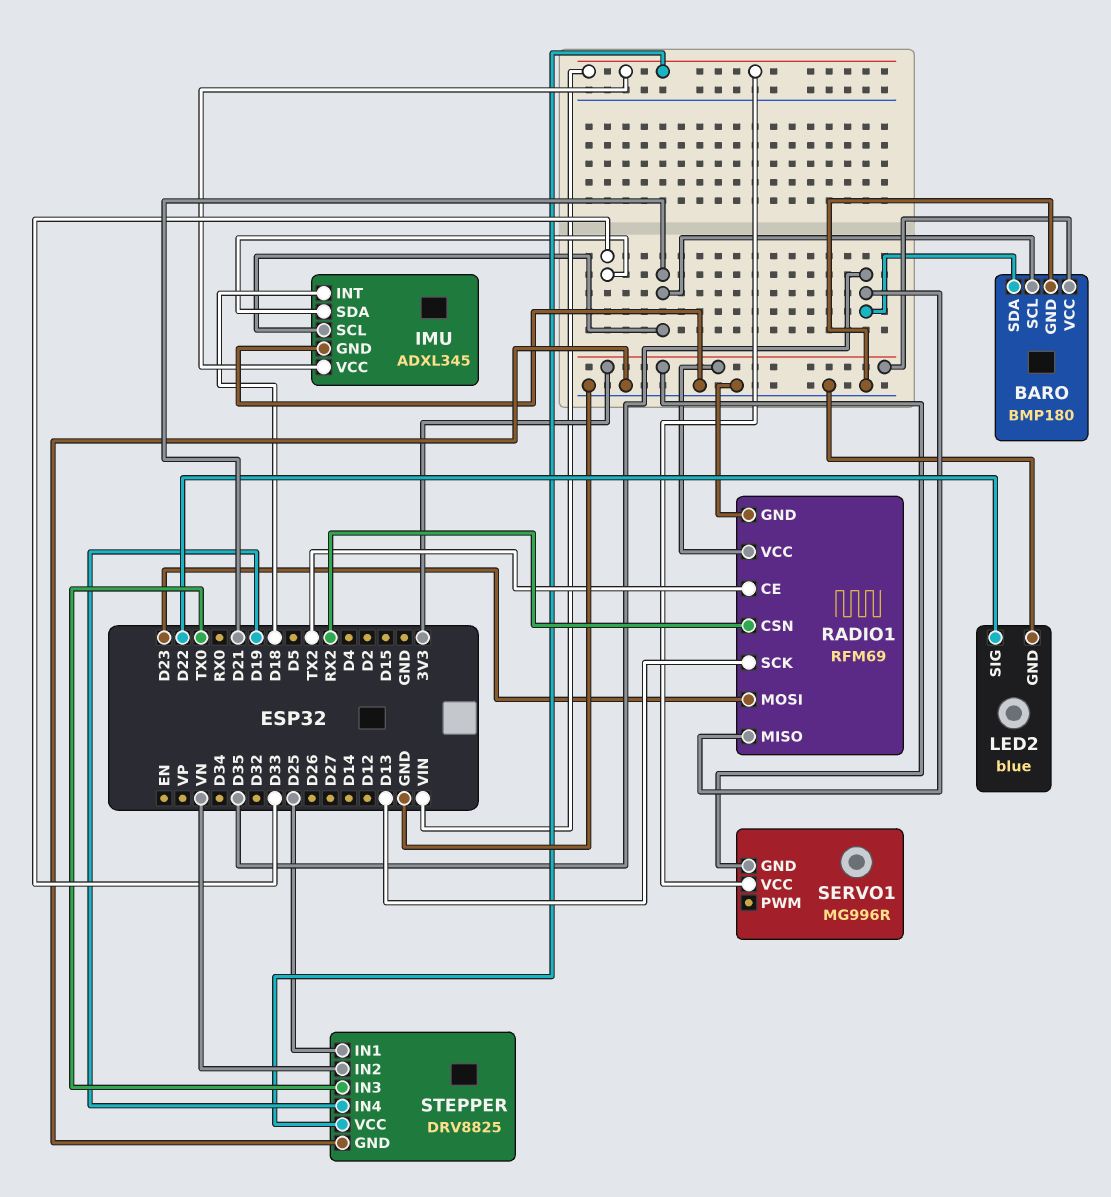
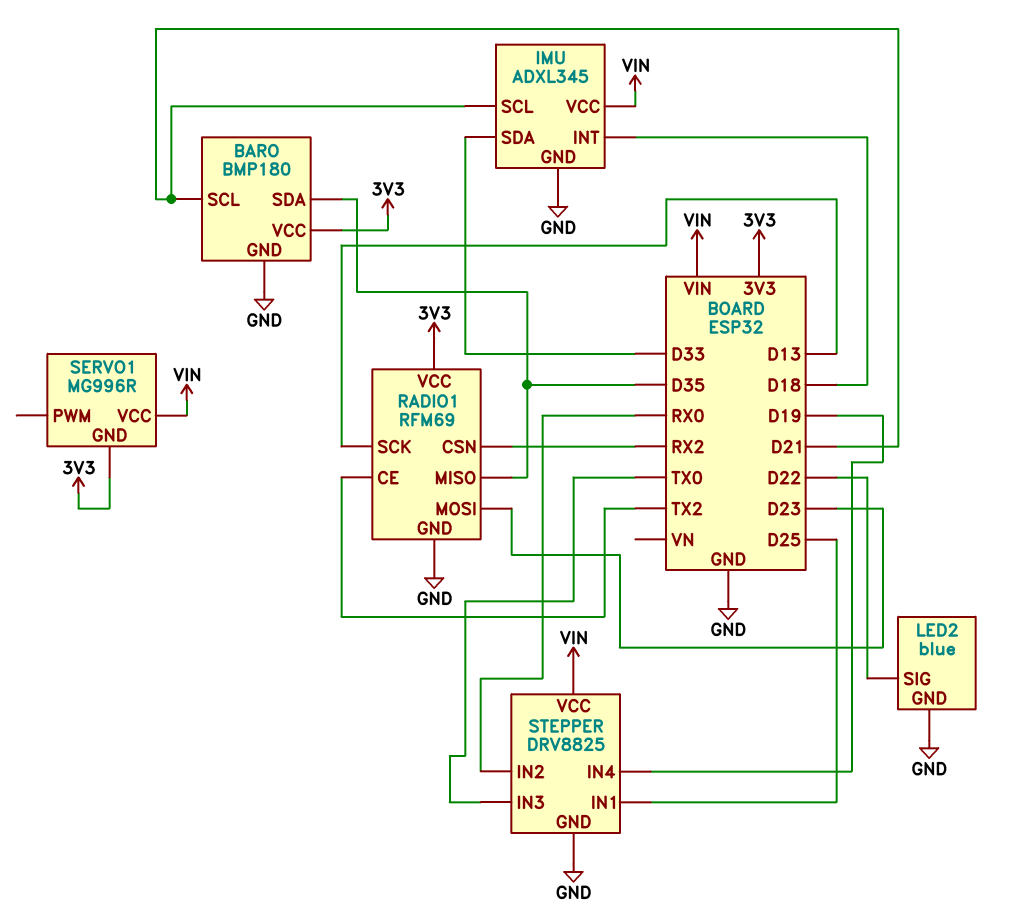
STEPPER pin IN2: VN -> RX0

